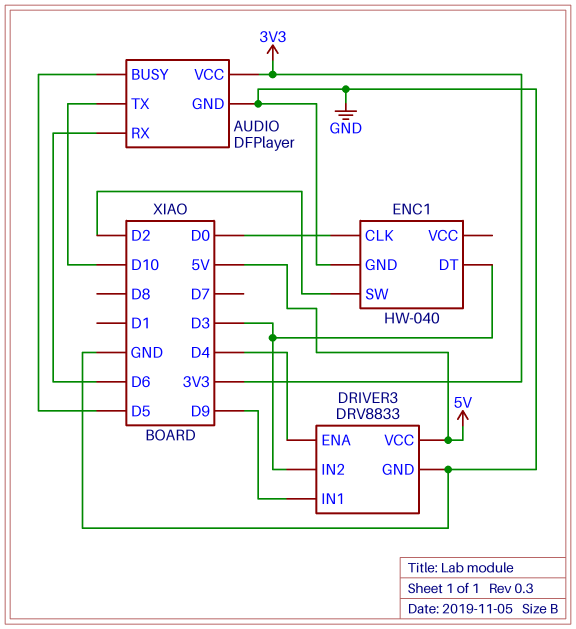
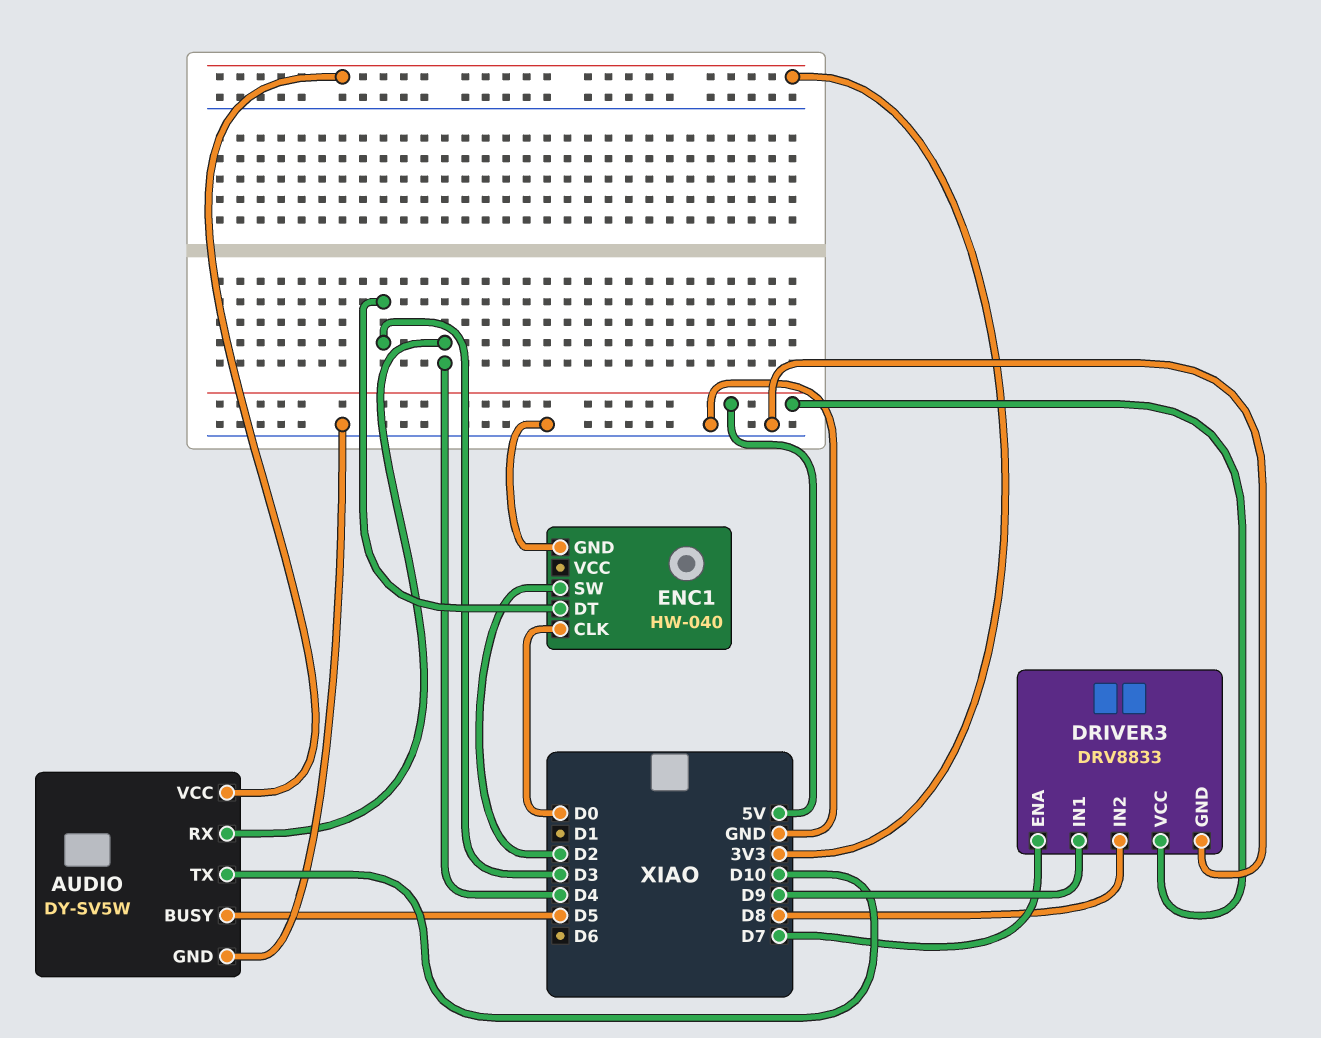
AUDIO: DFPlayer -> DY-SV5W
AUDIO pin RX: D6 -> D4
DRIVER3 pin ENA: D4 -> D7
DRIVER3 pin IN2: D3 -> D8

